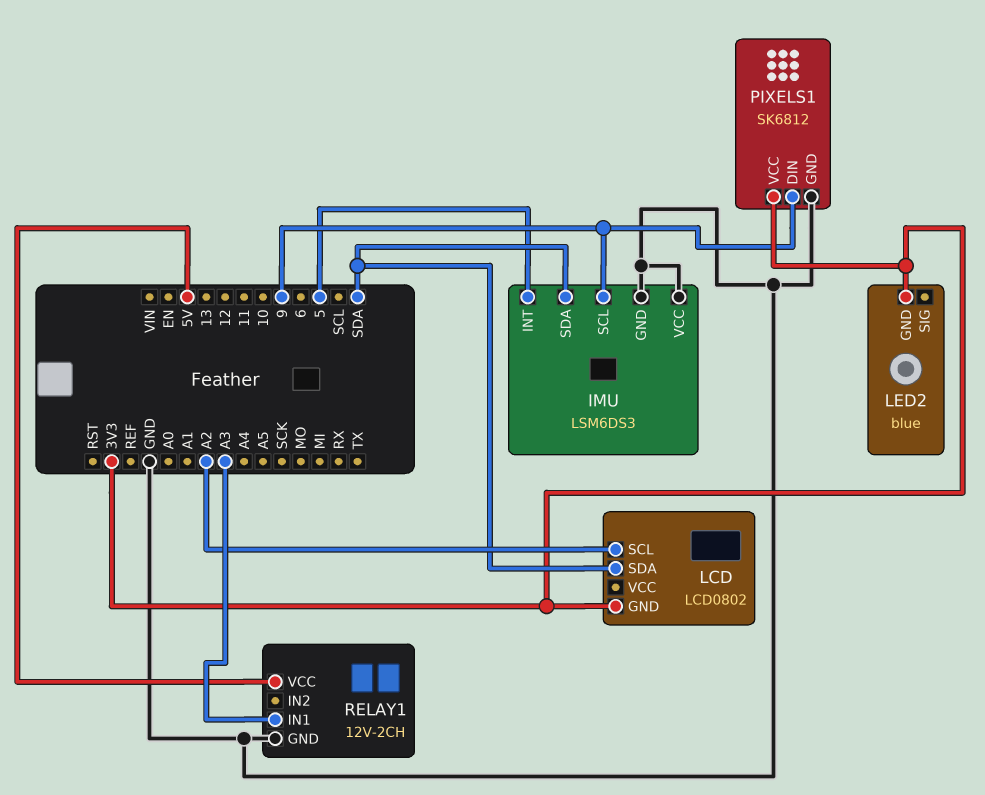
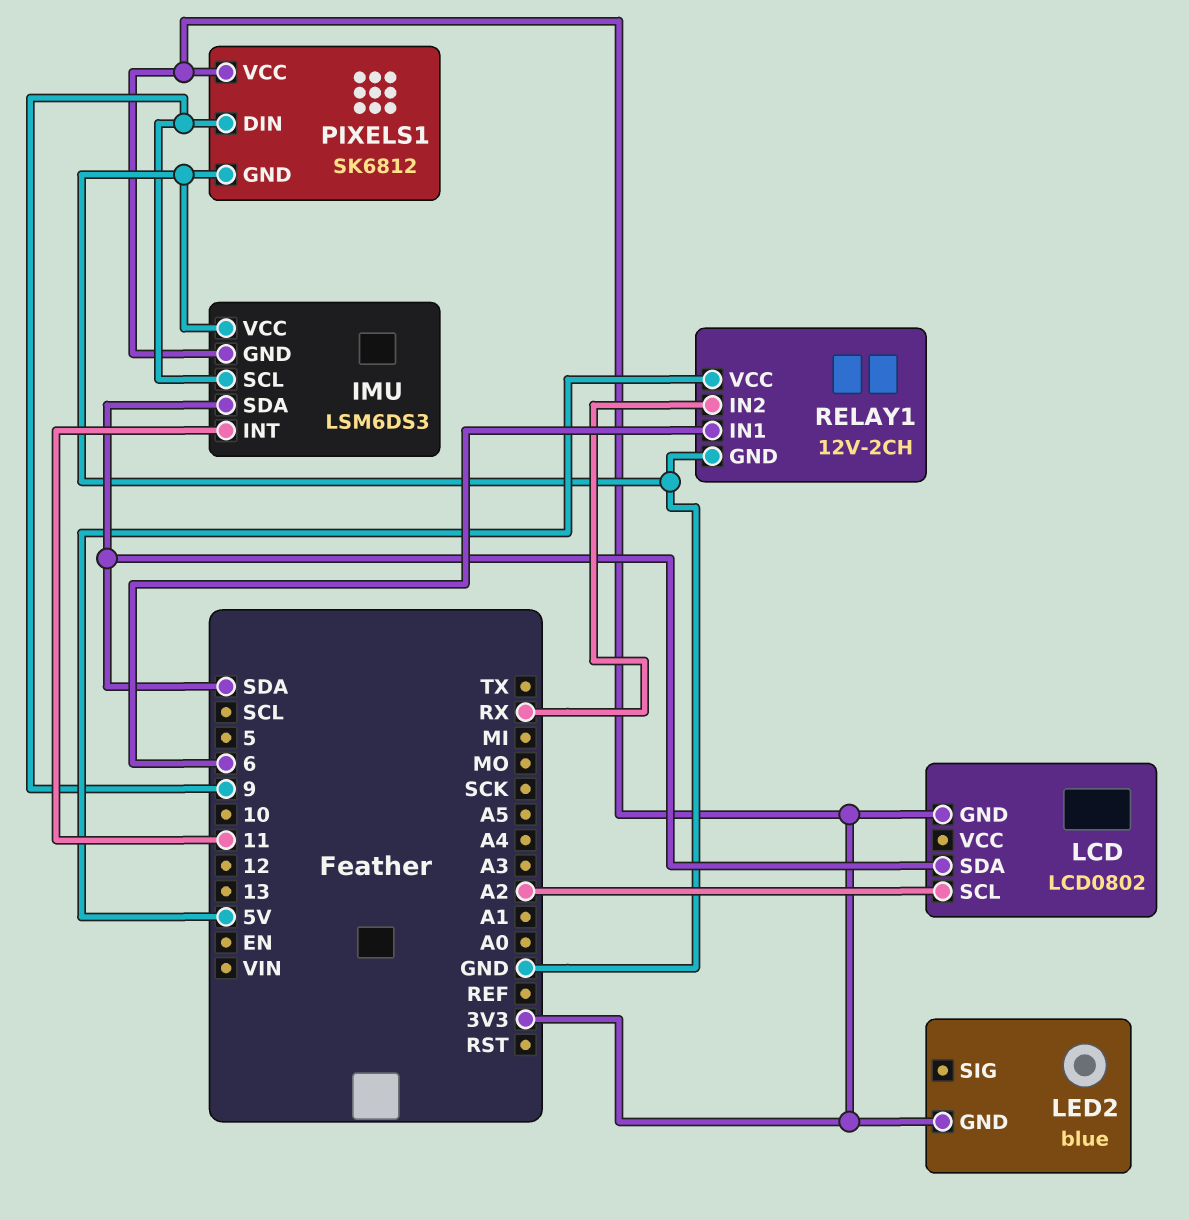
IMU pin GND: GND -> 3V3
IMU pin INT: 5 -> 11
RELAY1 pin IN1: A3 -> 6
RELAY1 pin IN2: none -> RX

